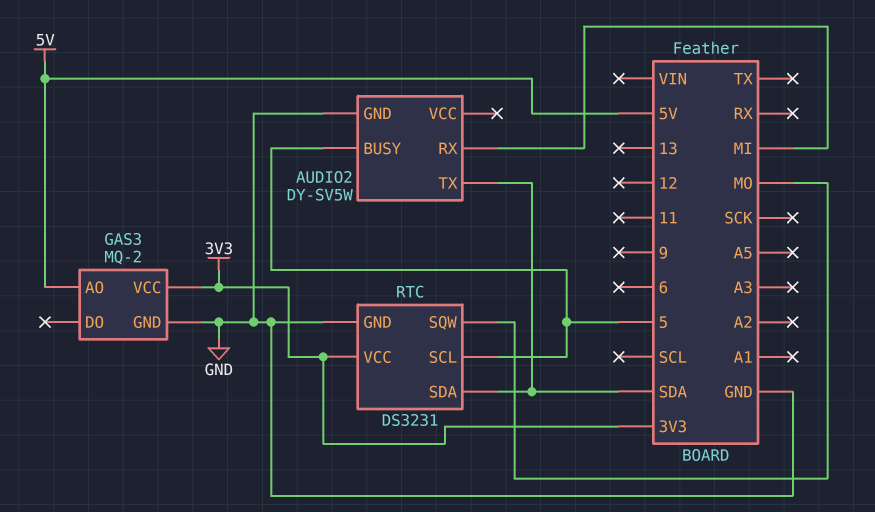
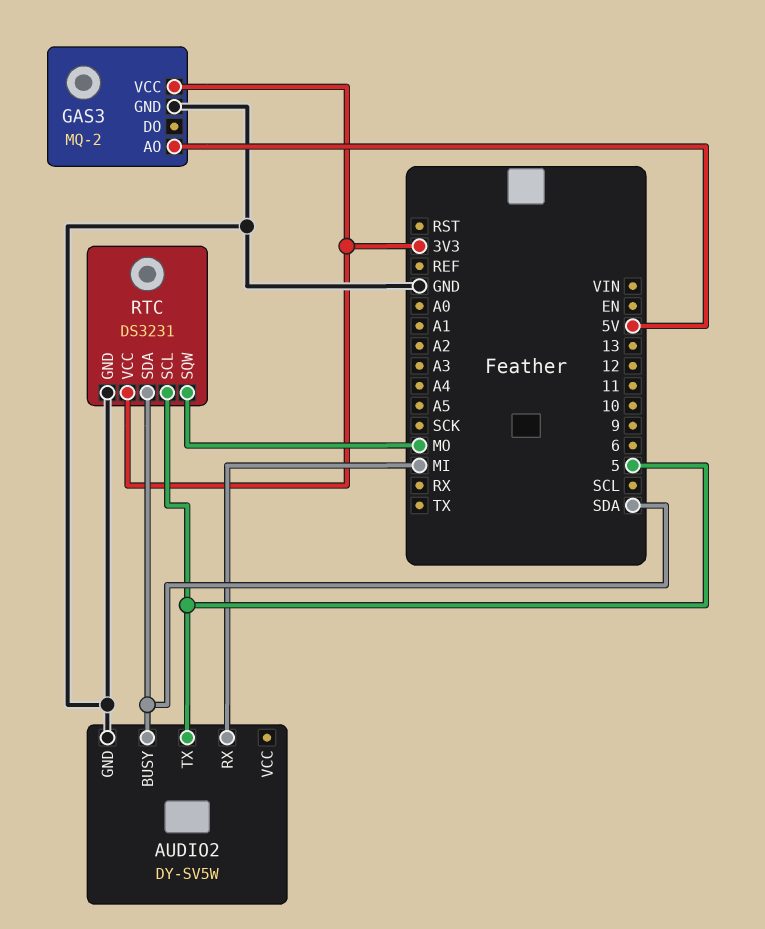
AUDIO2 pin BUSY: 5 -> SDA
AUDIO2 pin TX: SDA -> 5

